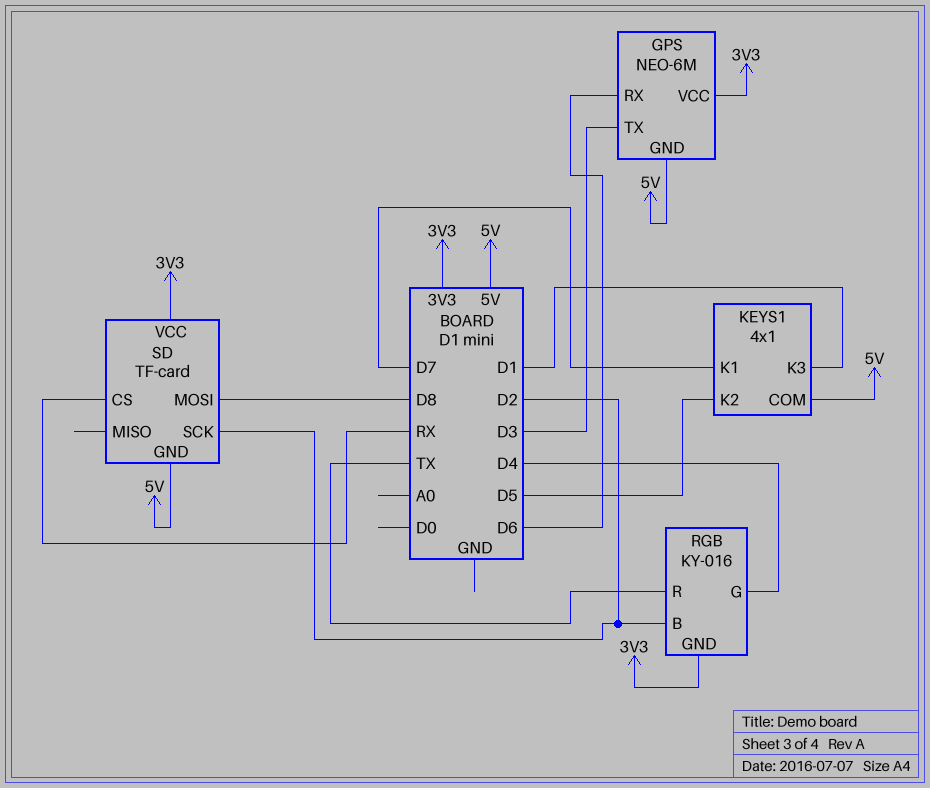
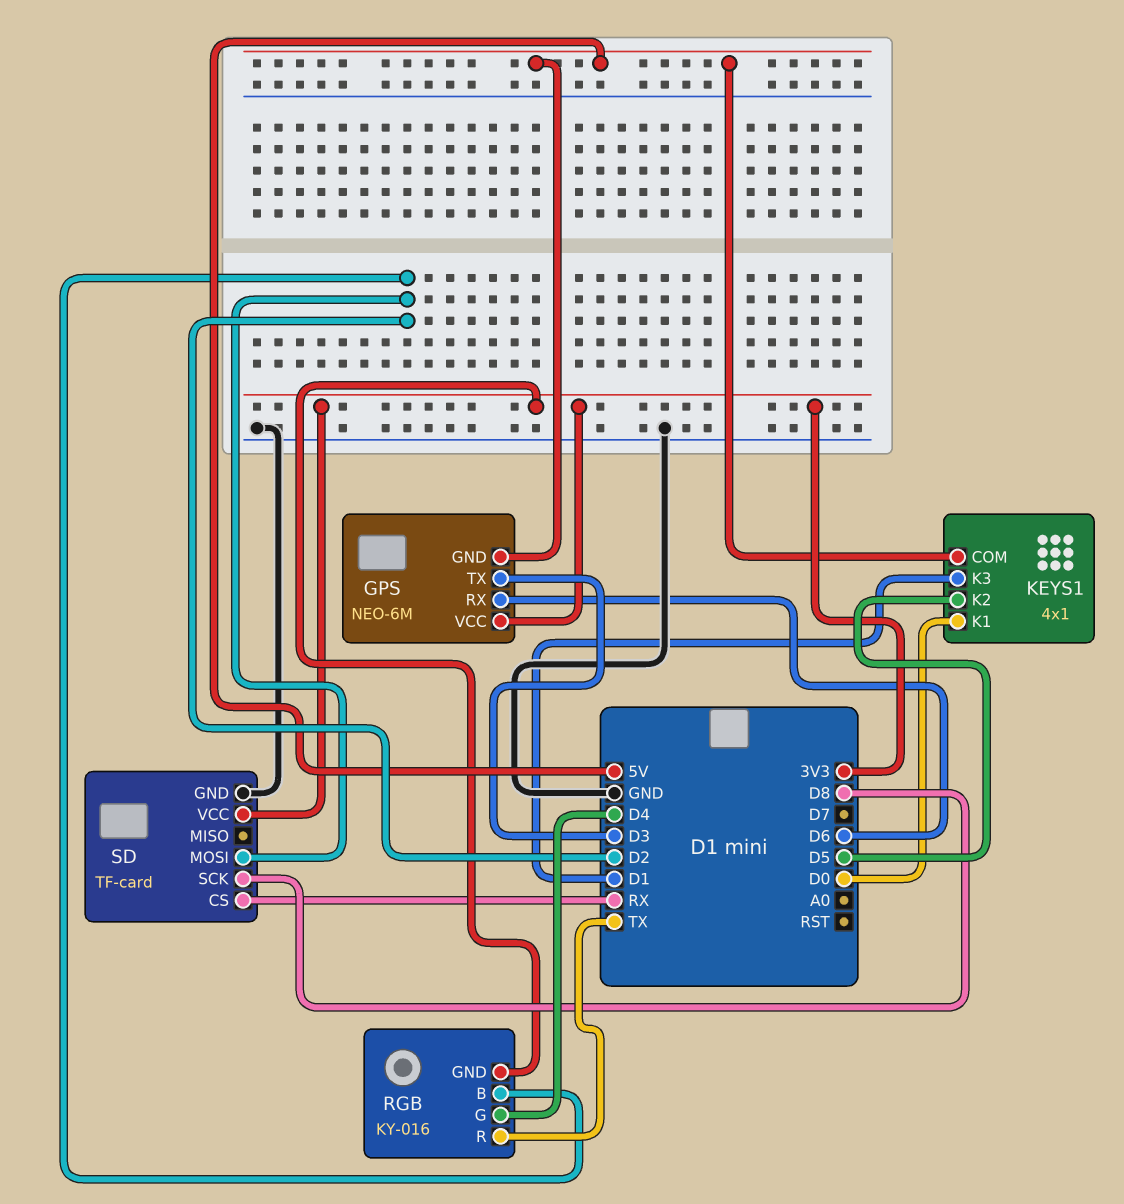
KEYS1 pin K1: D7 -> D0
SD pin GND: 5V -> GND
SD pin MOSI: D8 -> D2
SD pin SCK: D2 -> D8

